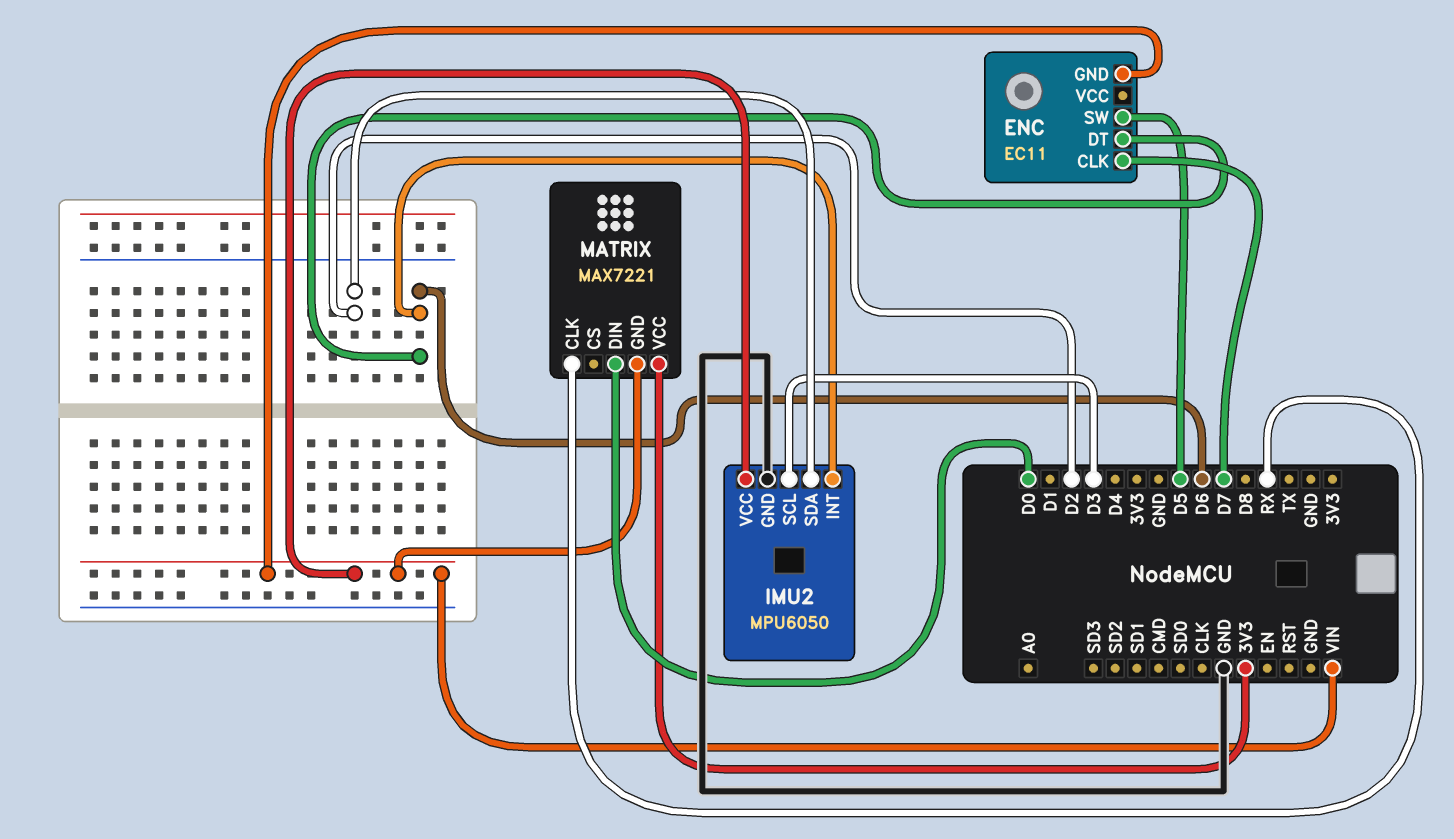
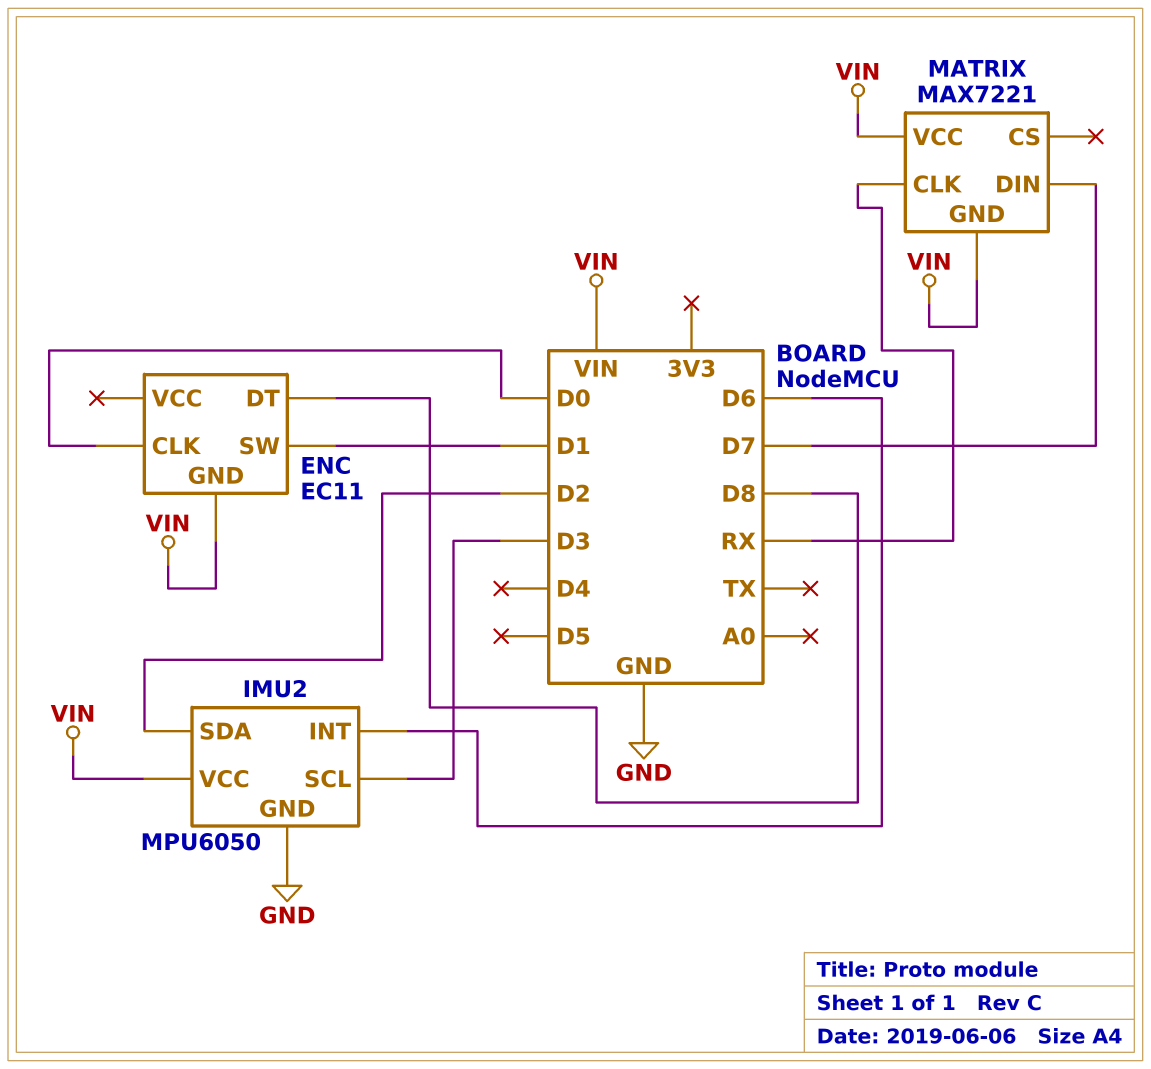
ENC pin CLK: D7 -> D0
ENC pin DT: D6 -> D8
ENC pin SW: D5 -> D1
MATRIX pin DIN: D0 -> D7
MATRIX pin VCC: 3V3 -> VIN

